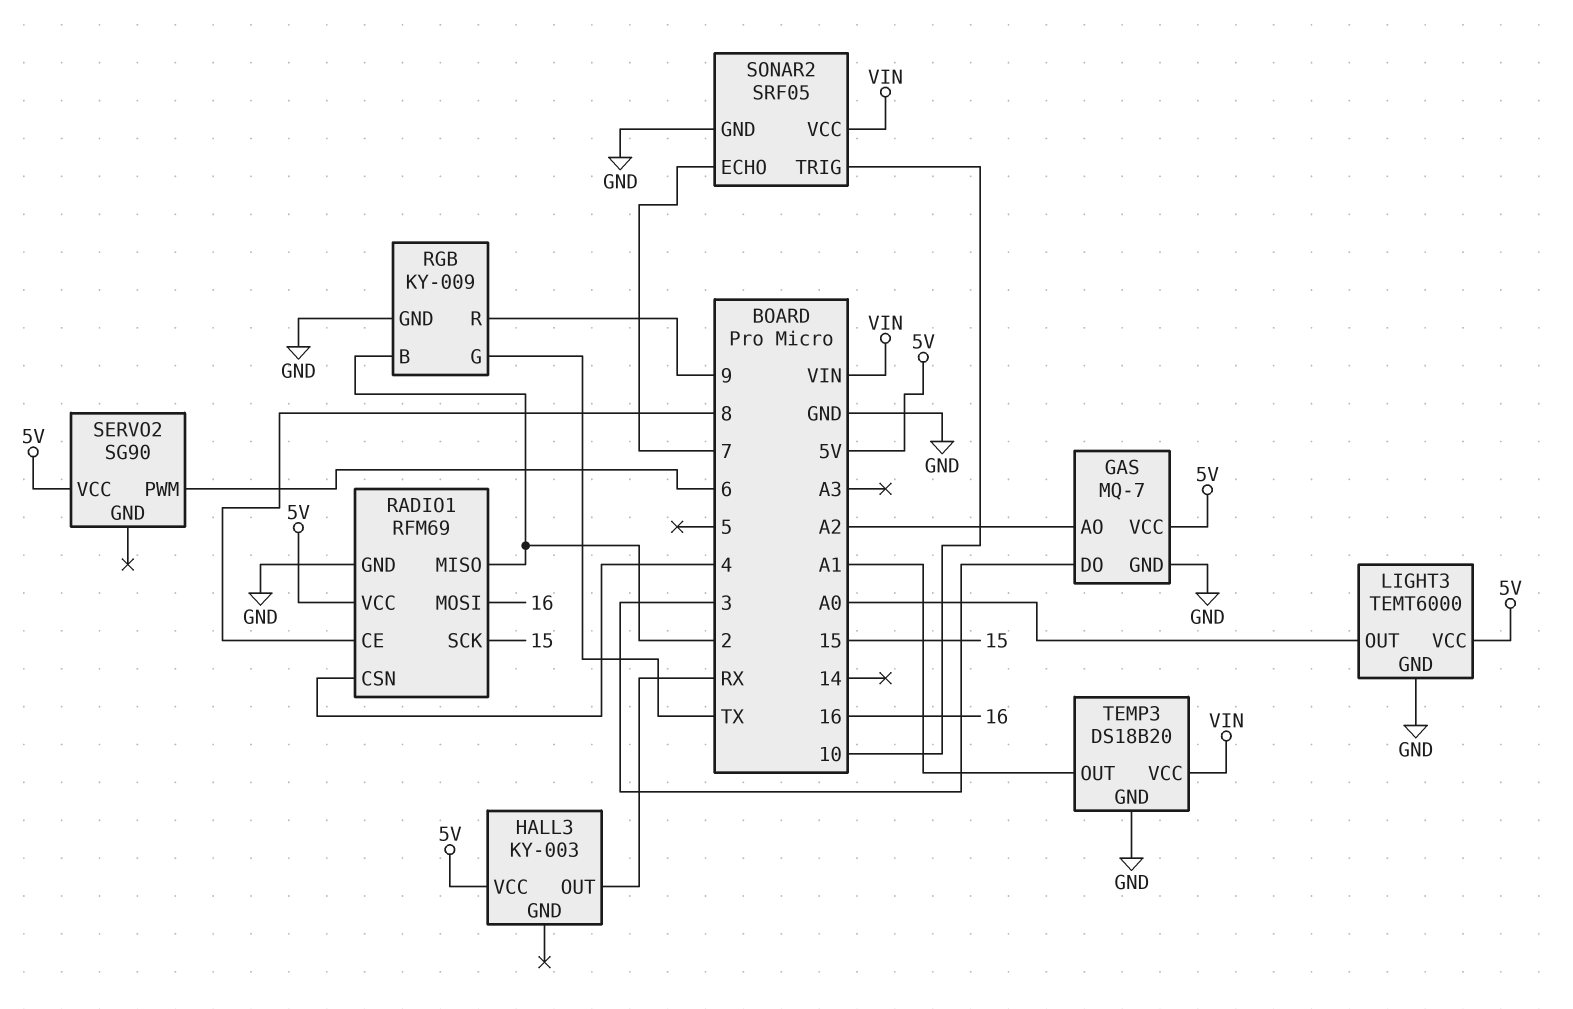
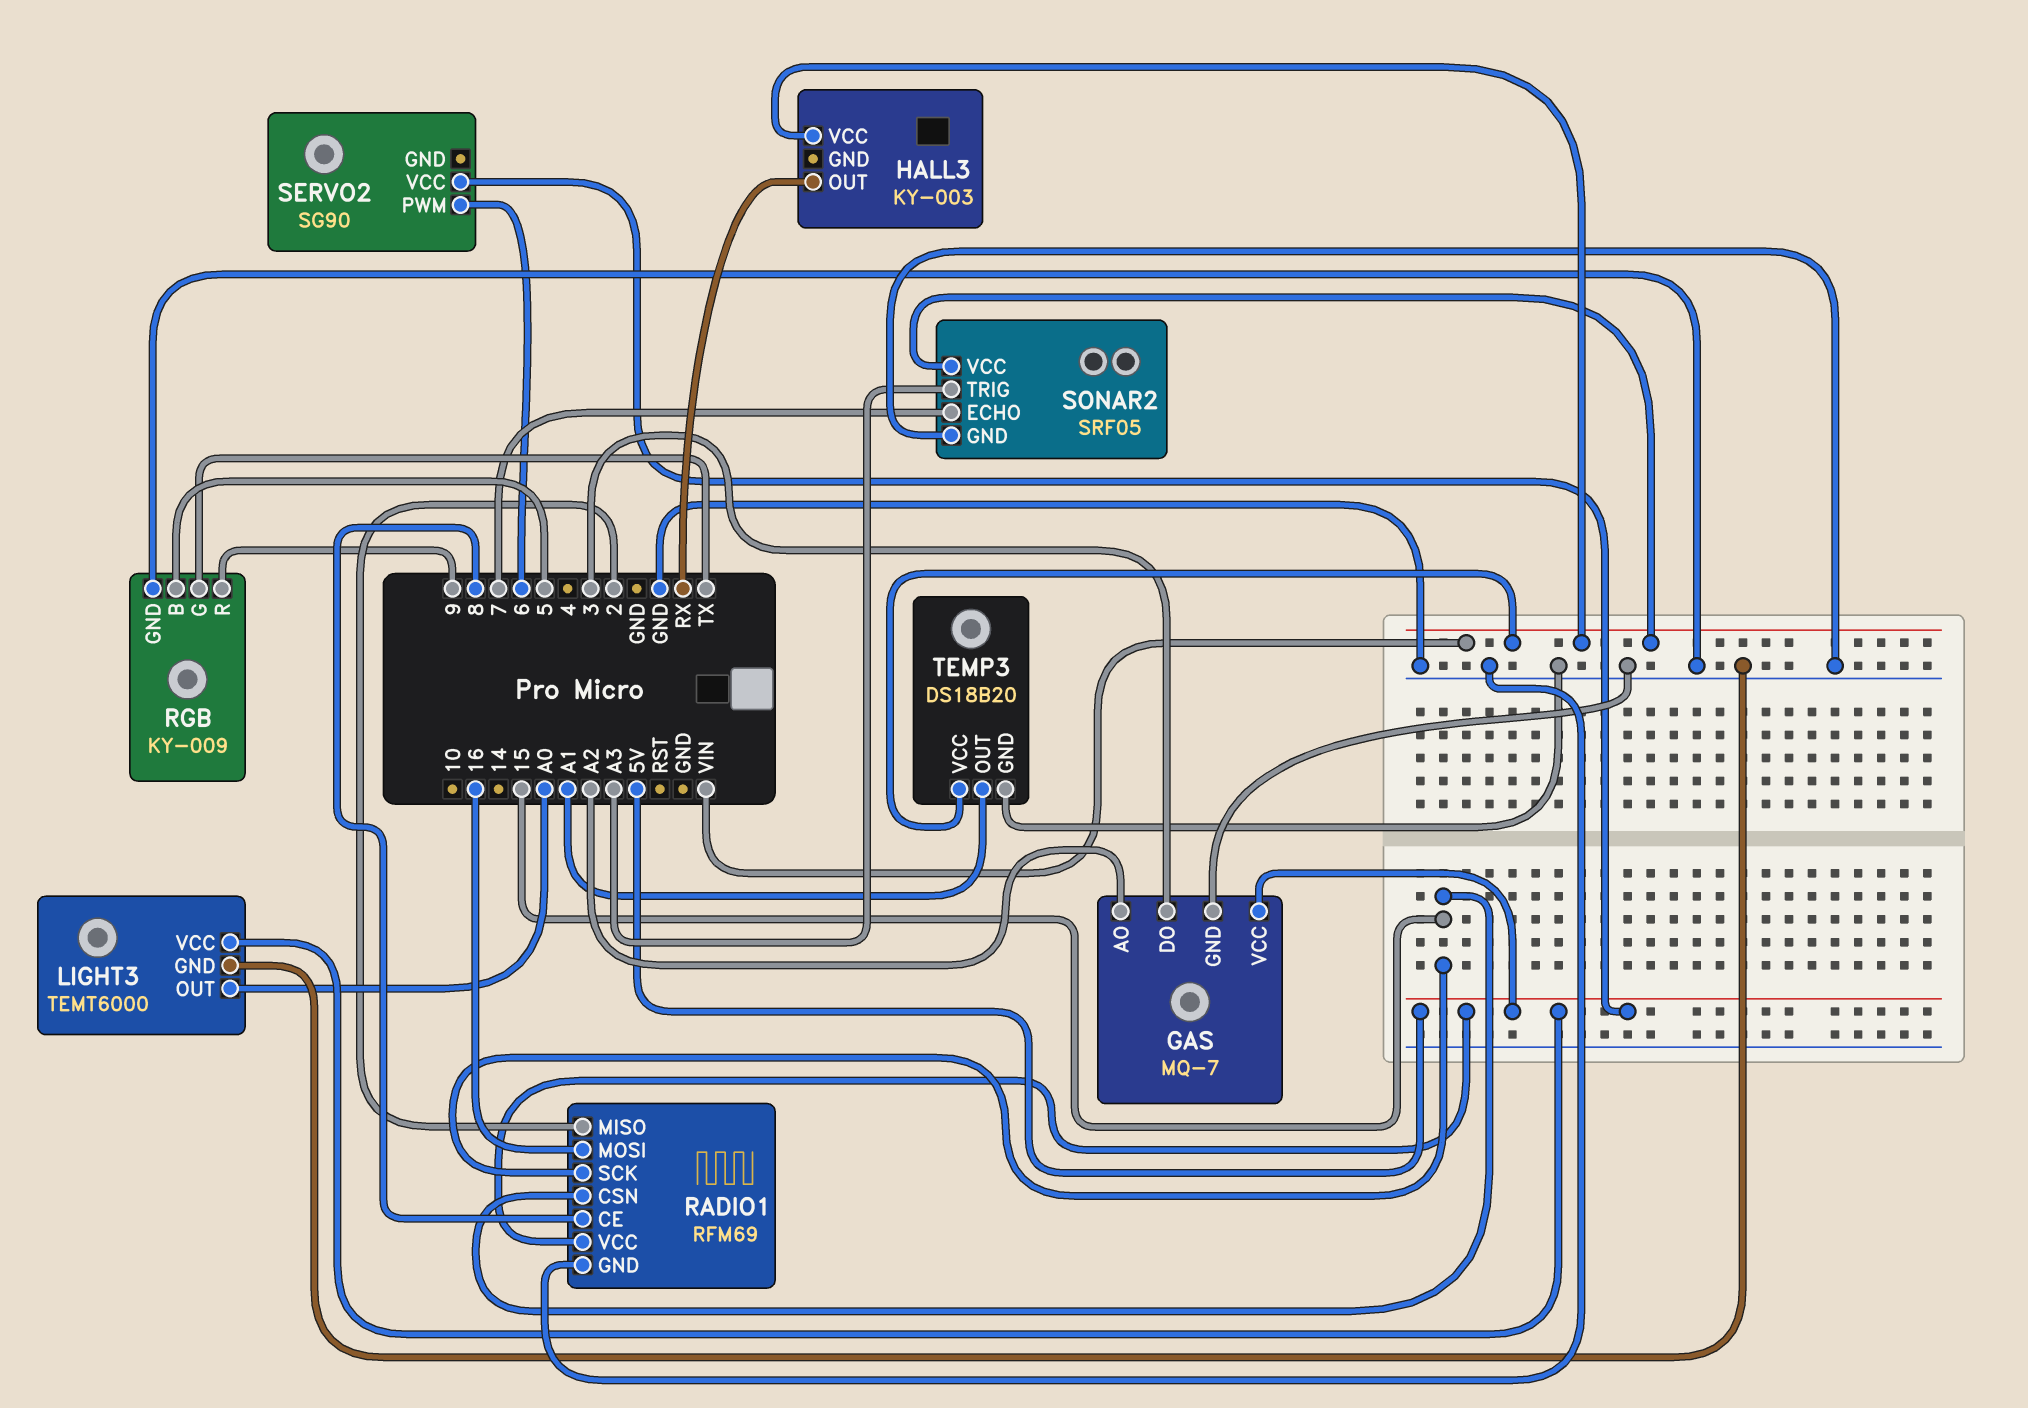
HALL3 pin VCC: 5V -> VIN
RADIO1 pin CSN: 4 -> 15
RGB pin B: 2 -> 5
SONAR2 pin TRIG: 10 -> A3

